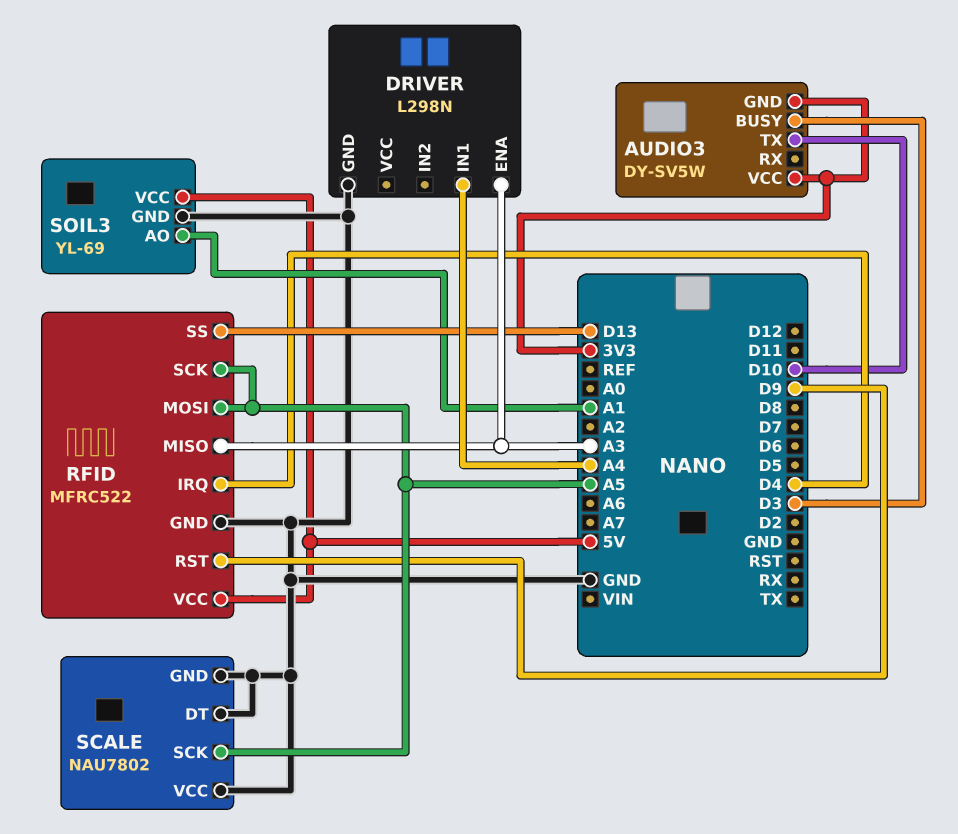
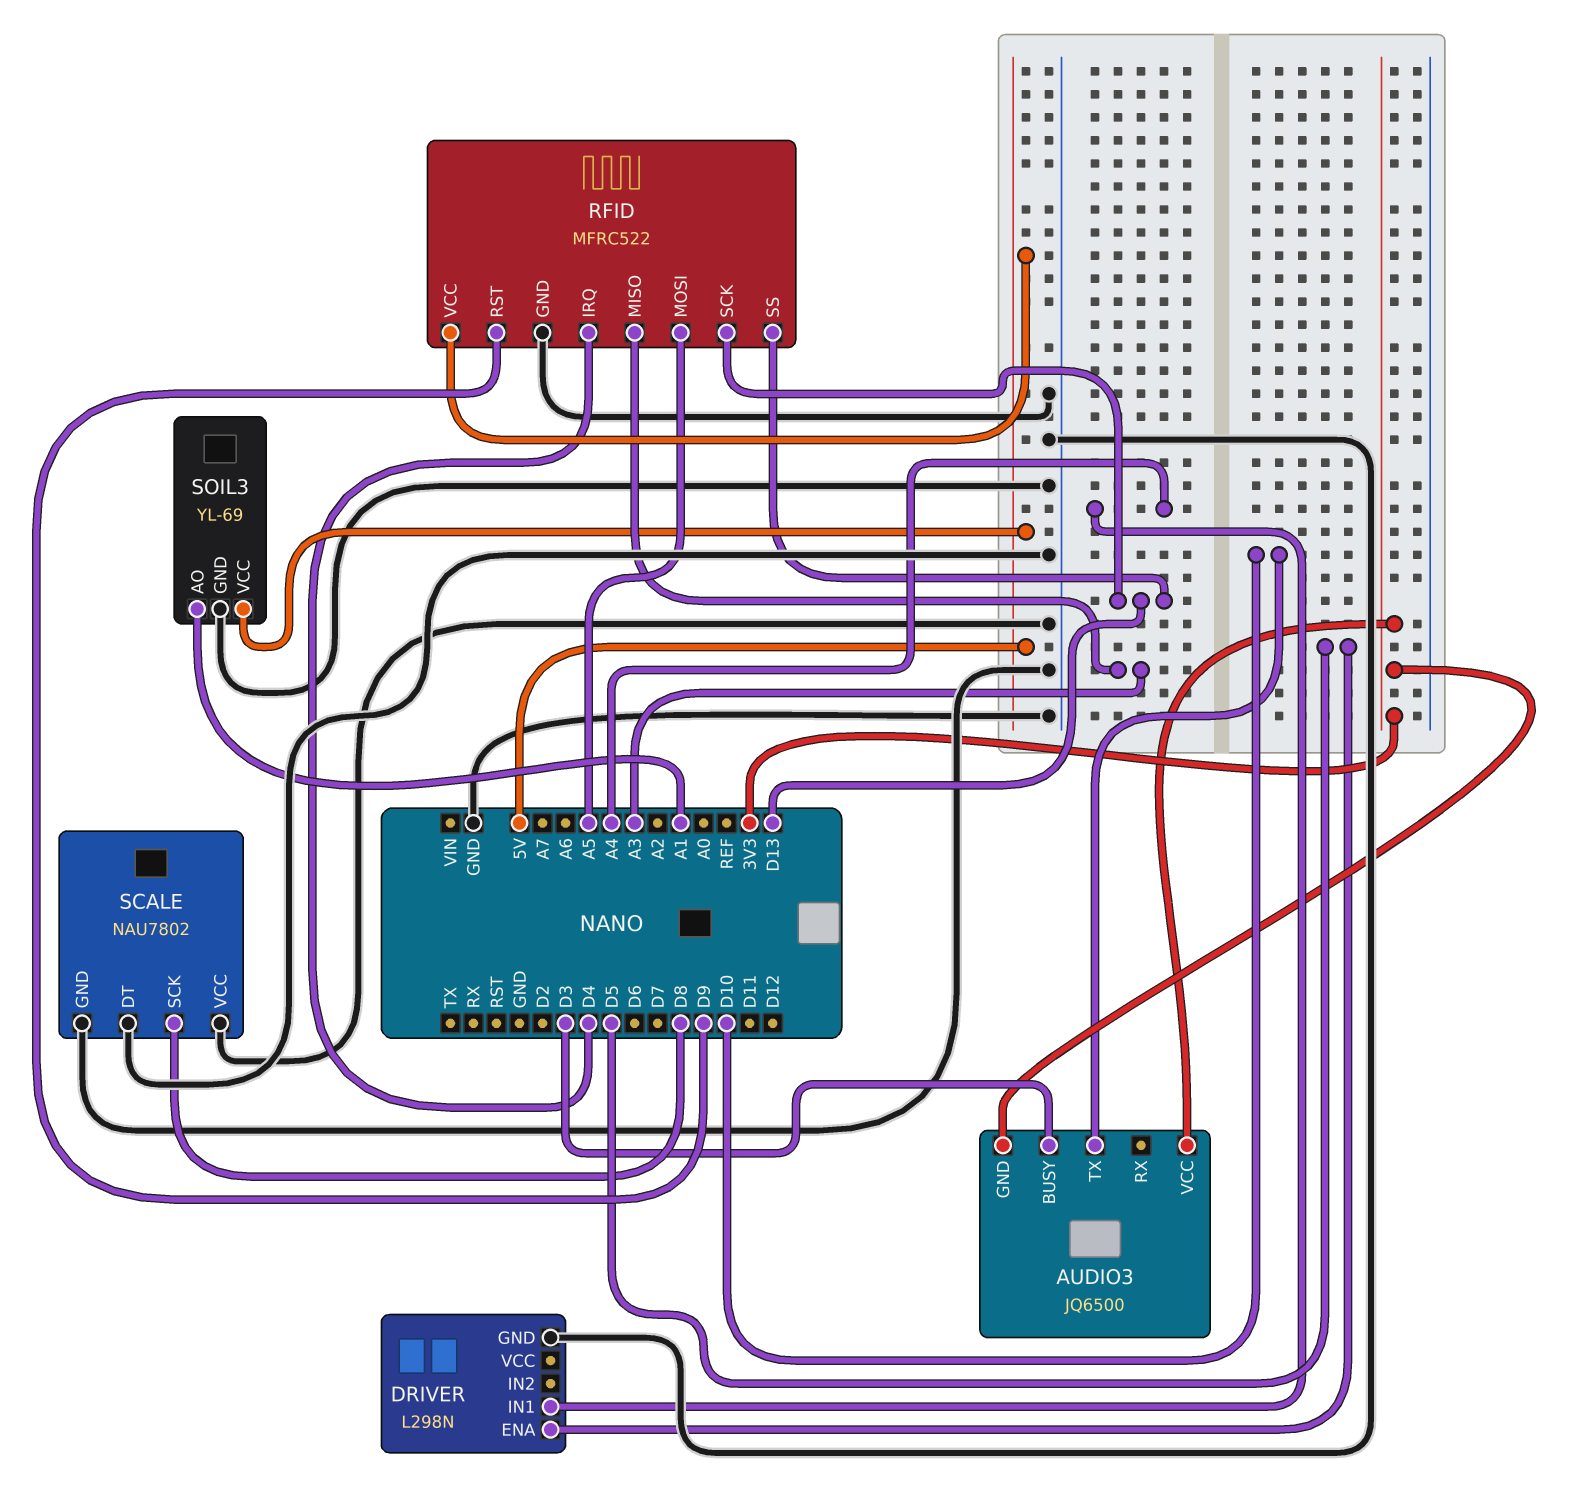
AUDIO3: DY-SV5W -> JQ6500
DRIVER pin ENA: A3 -> D5
RFID pin SCK: A5 -> D13
SCALE pin SCK: A5 -> D8

